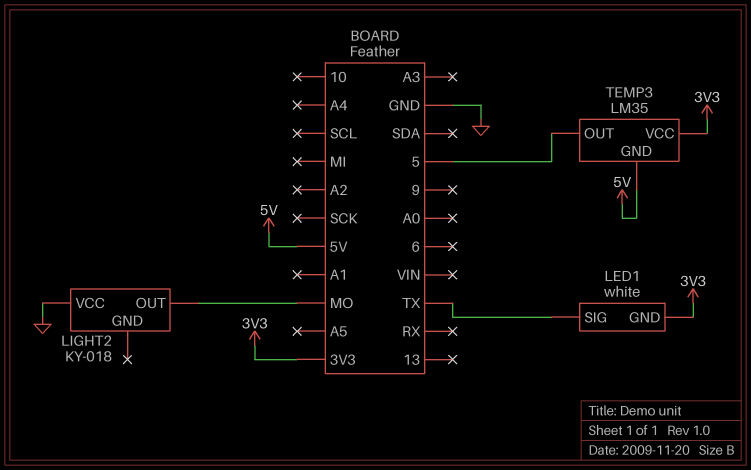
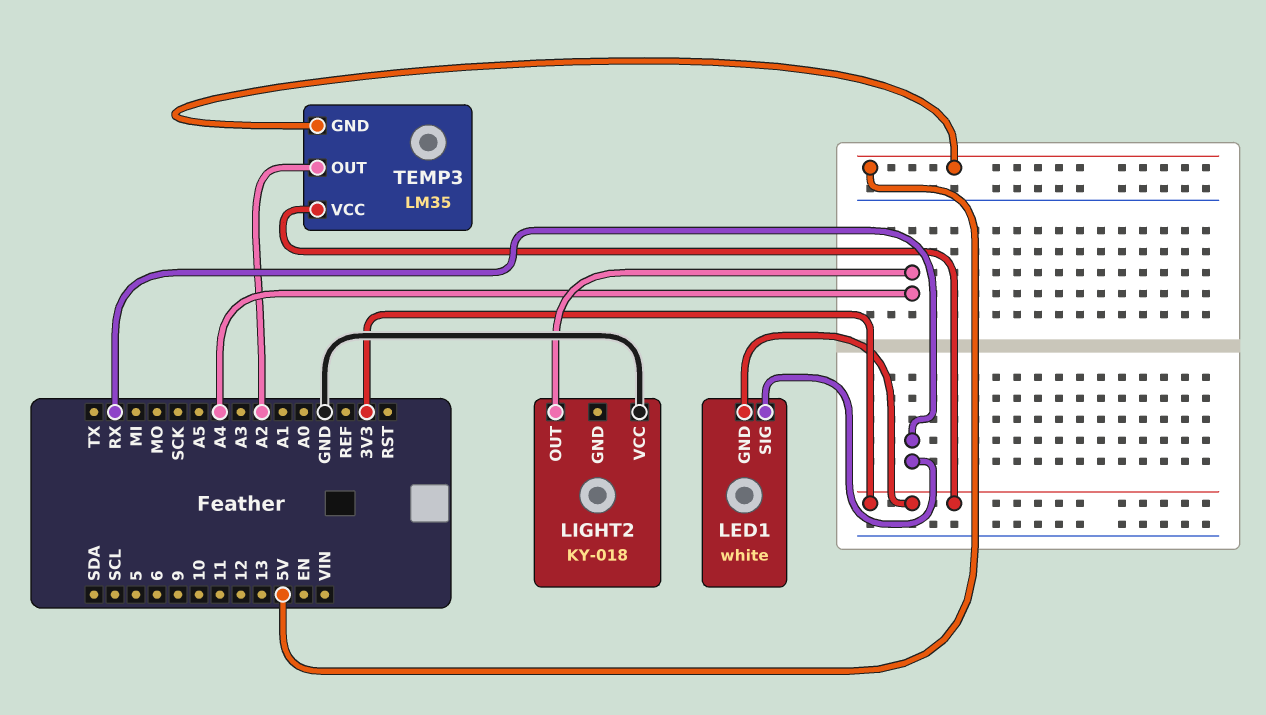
LED1 pin SIG: TX -> RX
LIGHT2 pin OUT: MO -> A4
TEMP3 pin OUT: 5 -> A2

